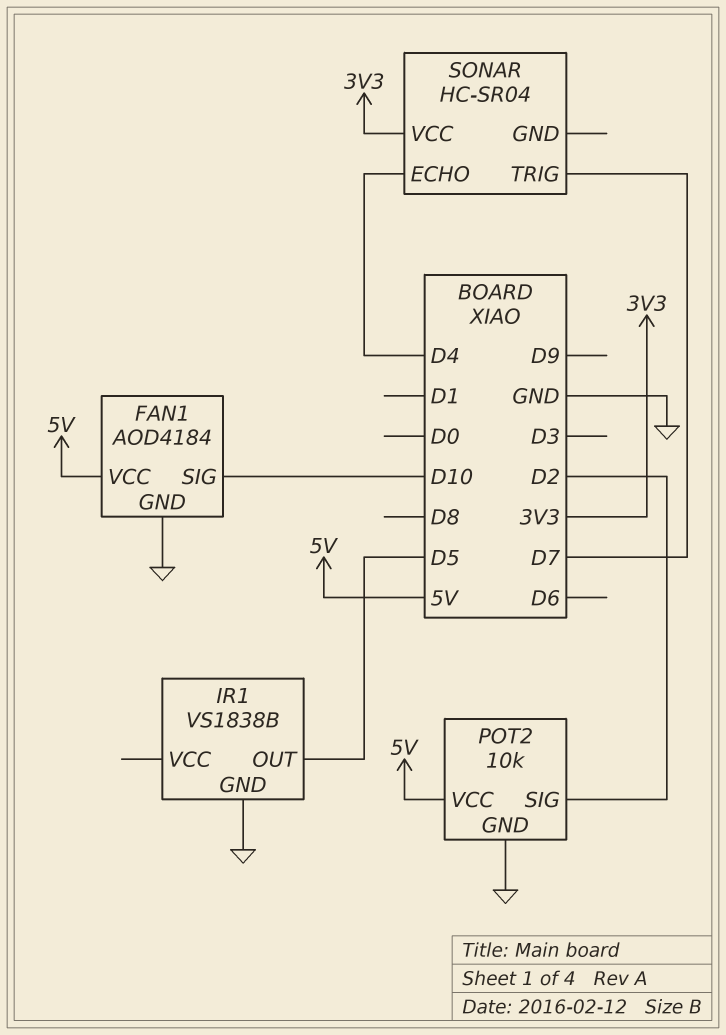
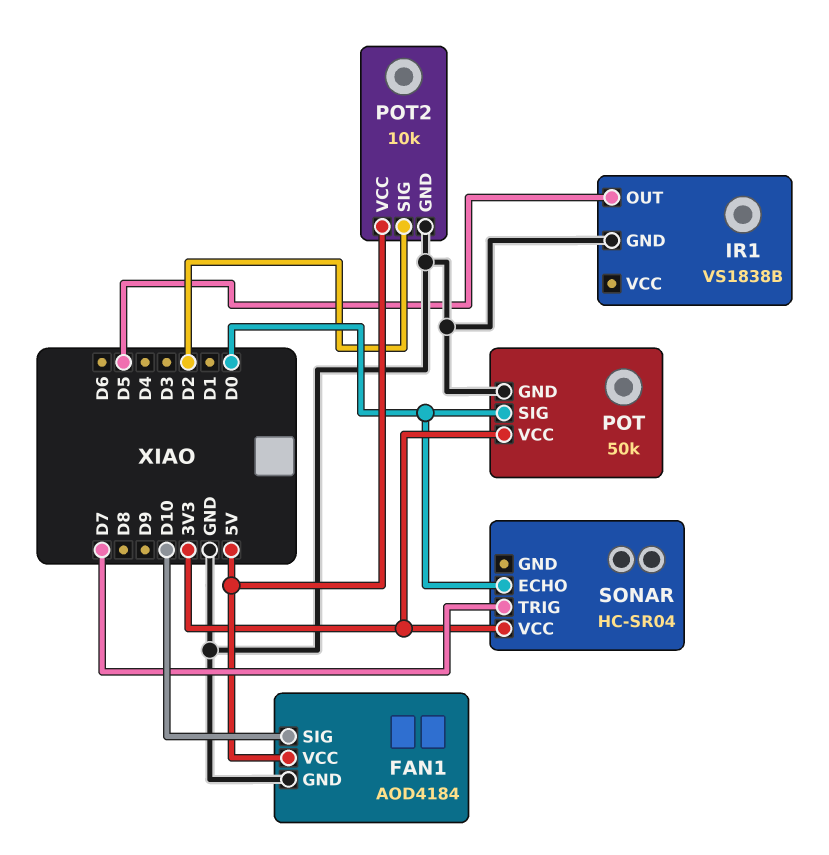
POT: none -> 50k
POT pin GND: none -> GND
POT pin SIG: none -> D0
POT pin VCC: none -> 3V3
SONAR pin ECHO: D4 -> D0

